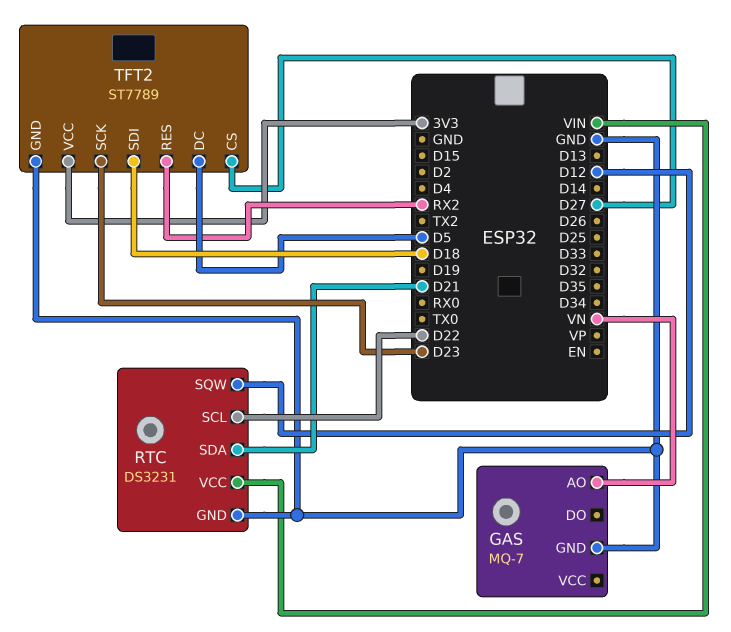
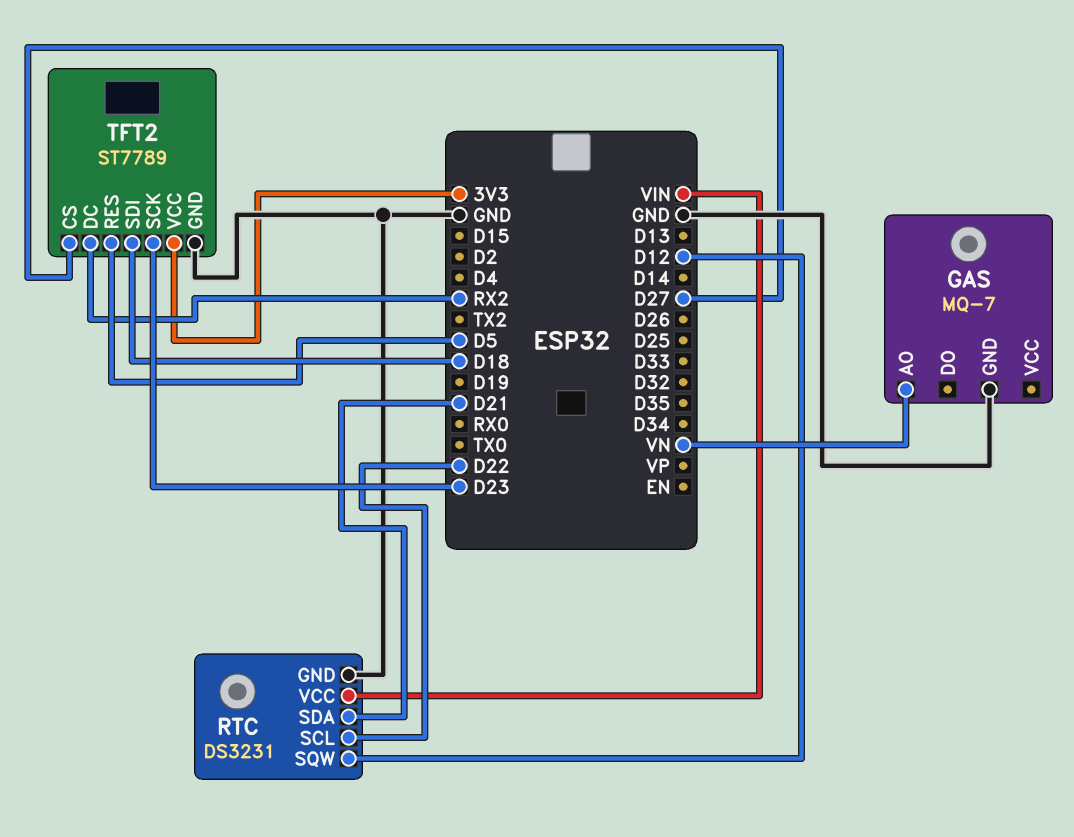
TFT2 pin DC: D5 -> RX2
TFT2 pin RES: RX2 -> D5

